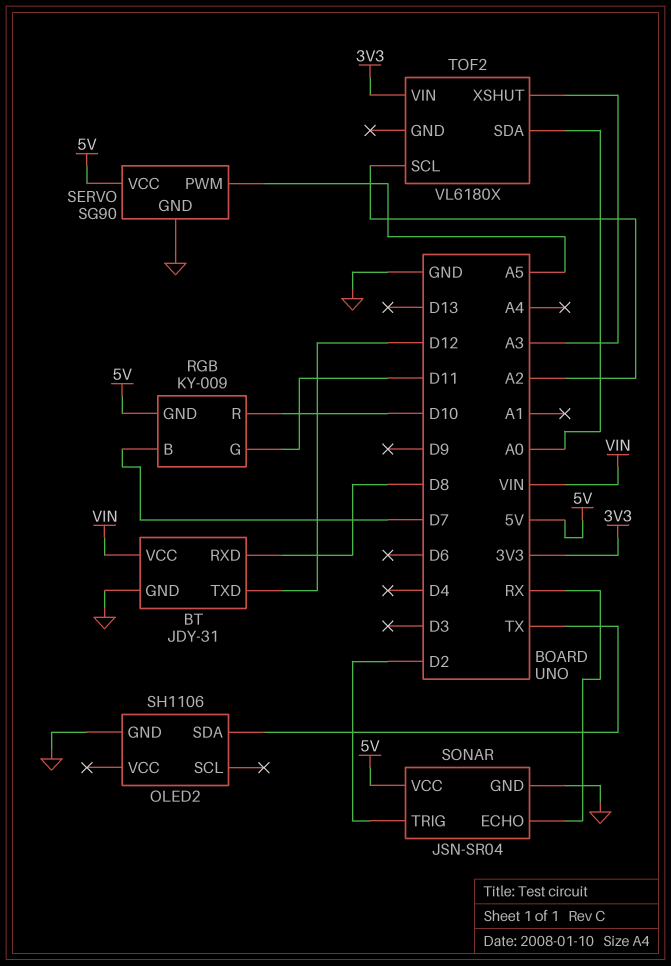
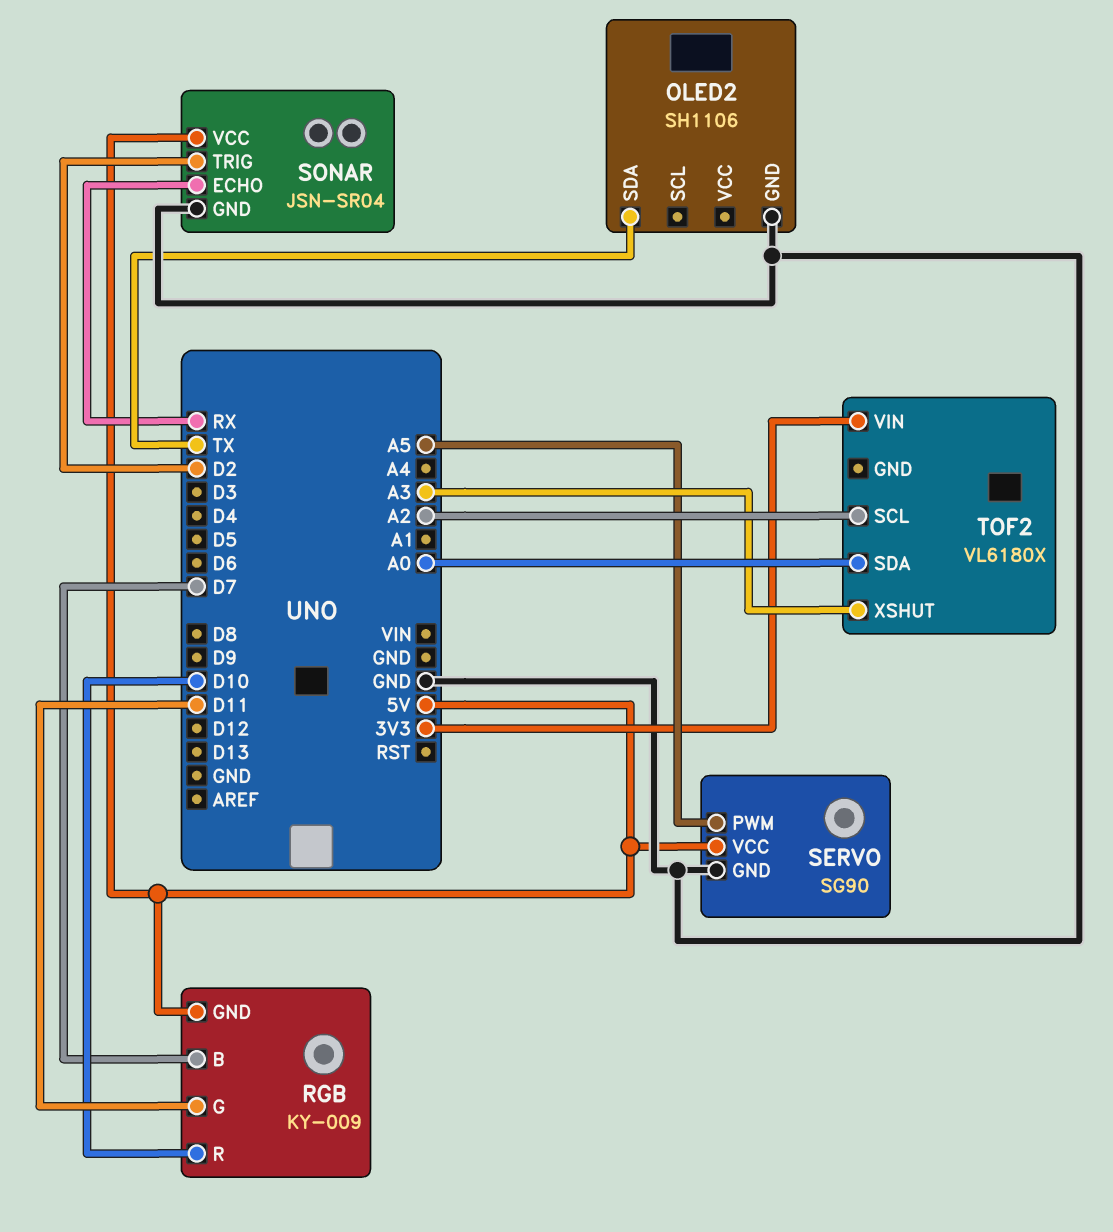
BT: JDY-31 -> none
BT pin GND: GND -> none
BT pin RXD: D8 -> none
BT pin TXD: D12 -> none
BT pin VCC: VIN -> none

